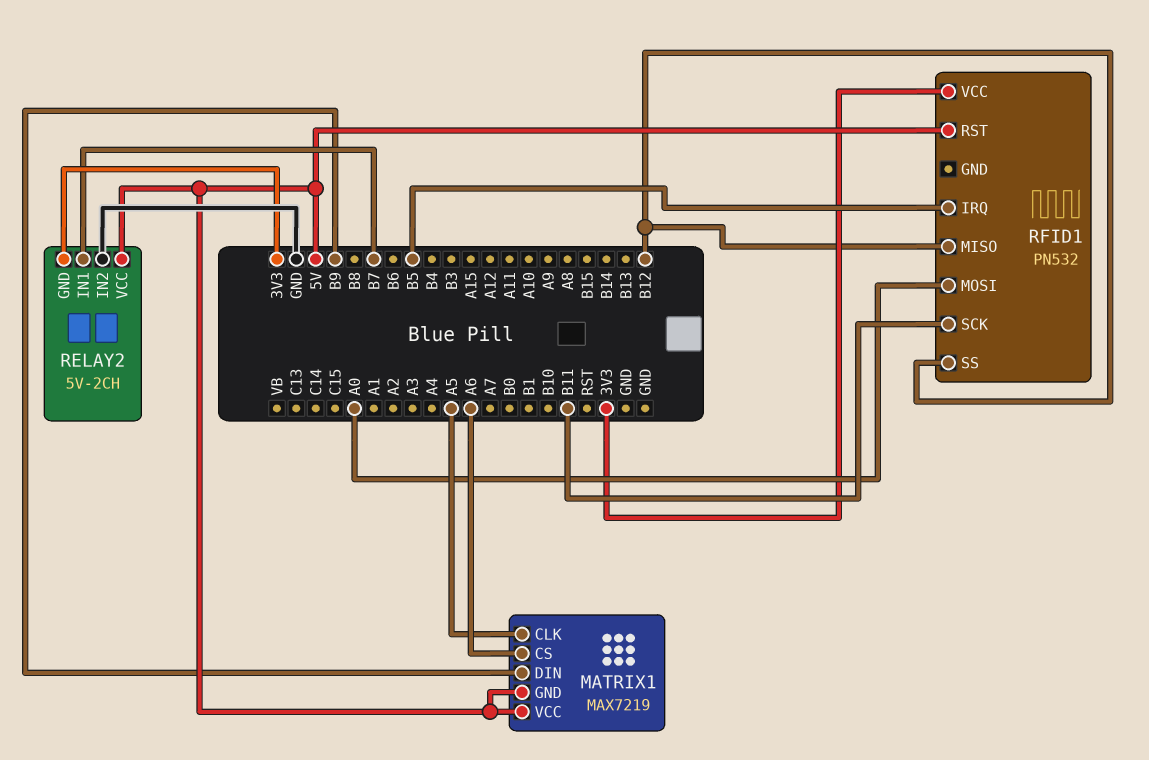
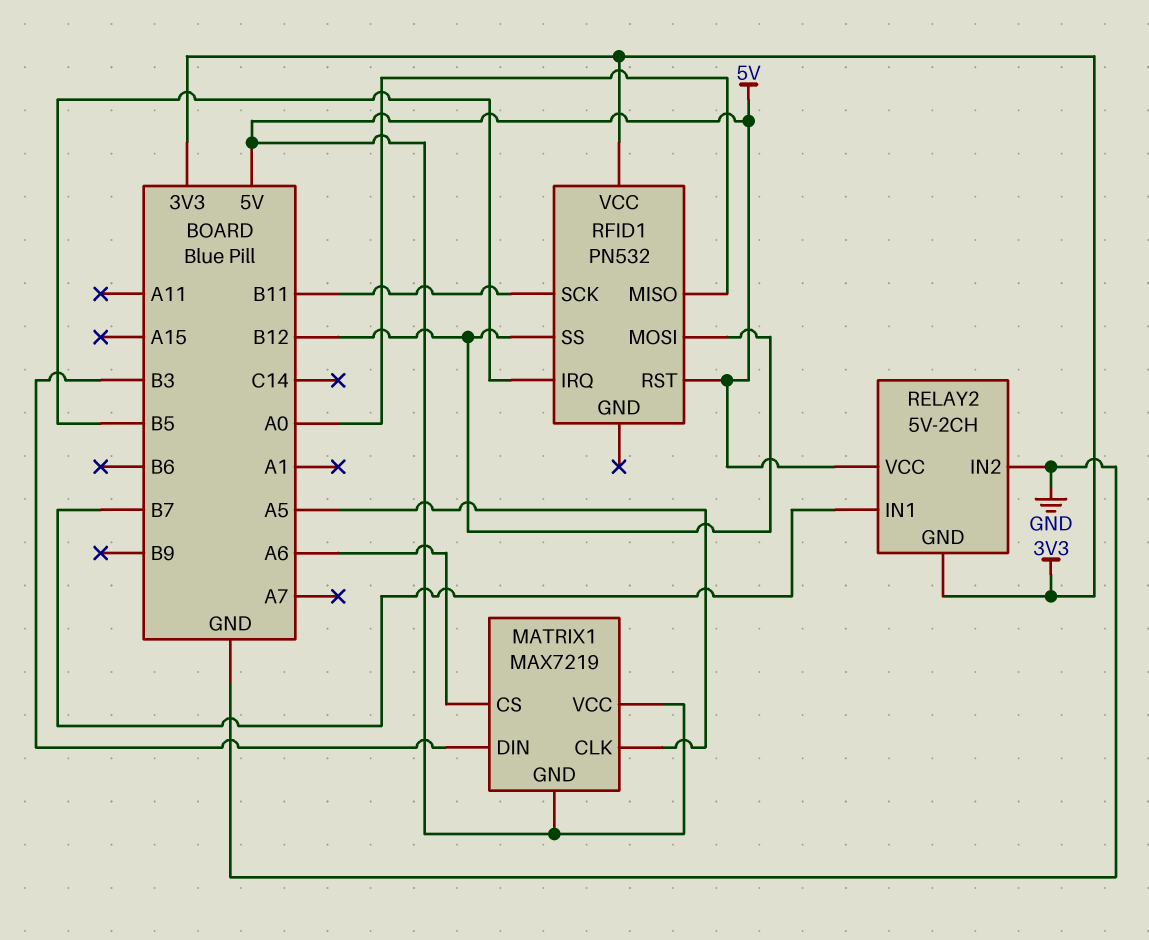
MATRIX1 pin DIN: B9 -> B3
RFID1 pin MISO: B12 -> A0
RFID1 pin MOSI: A0 -> B12

